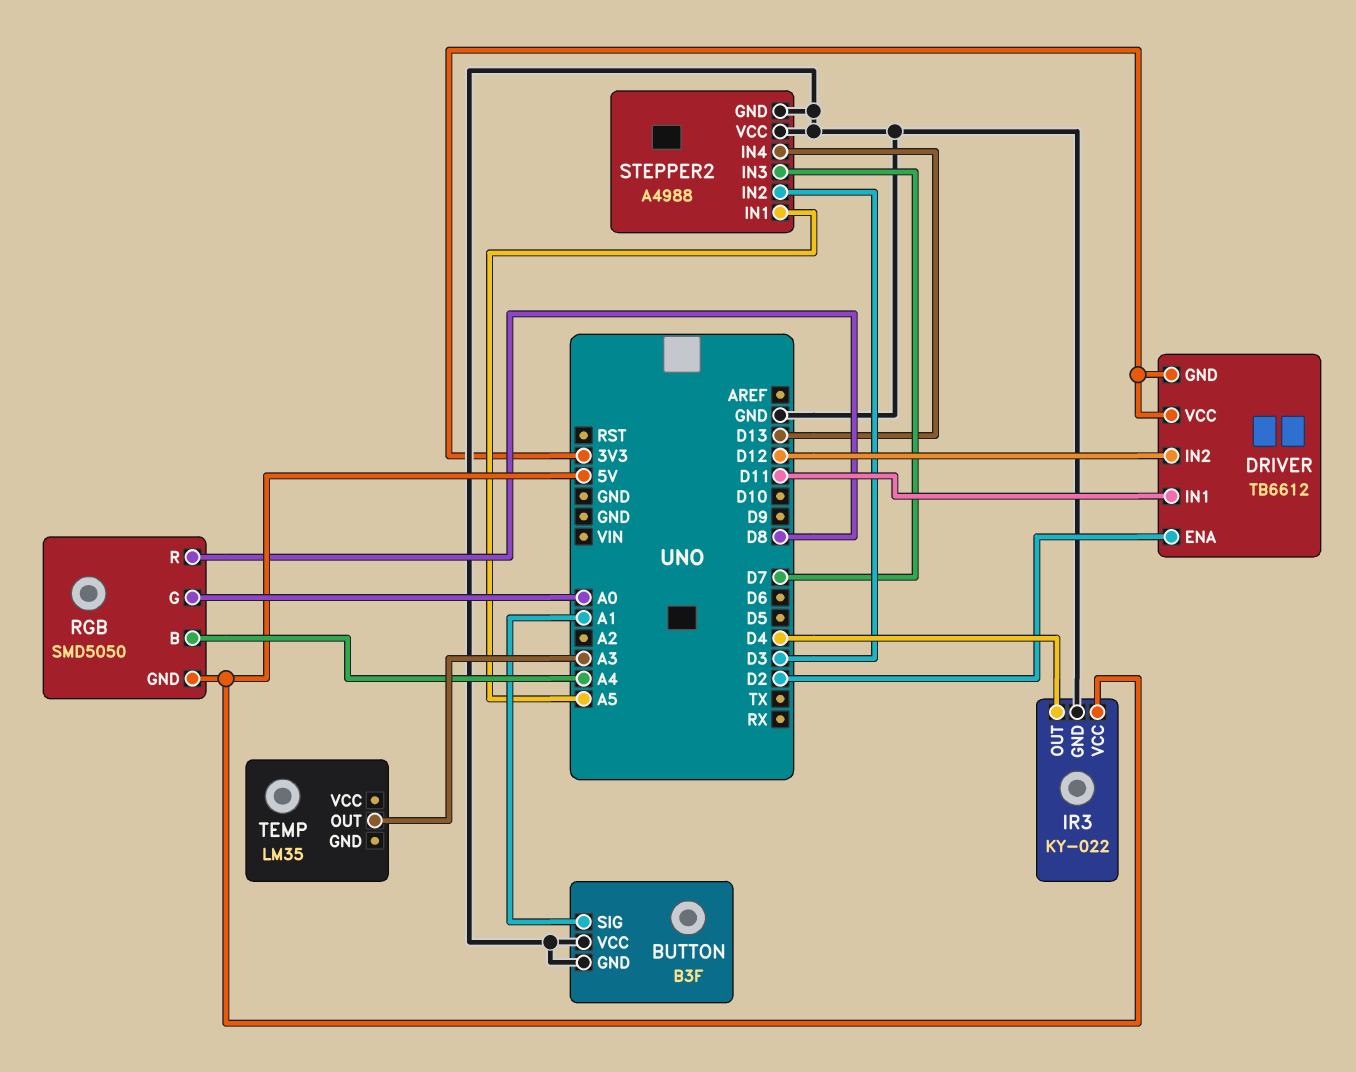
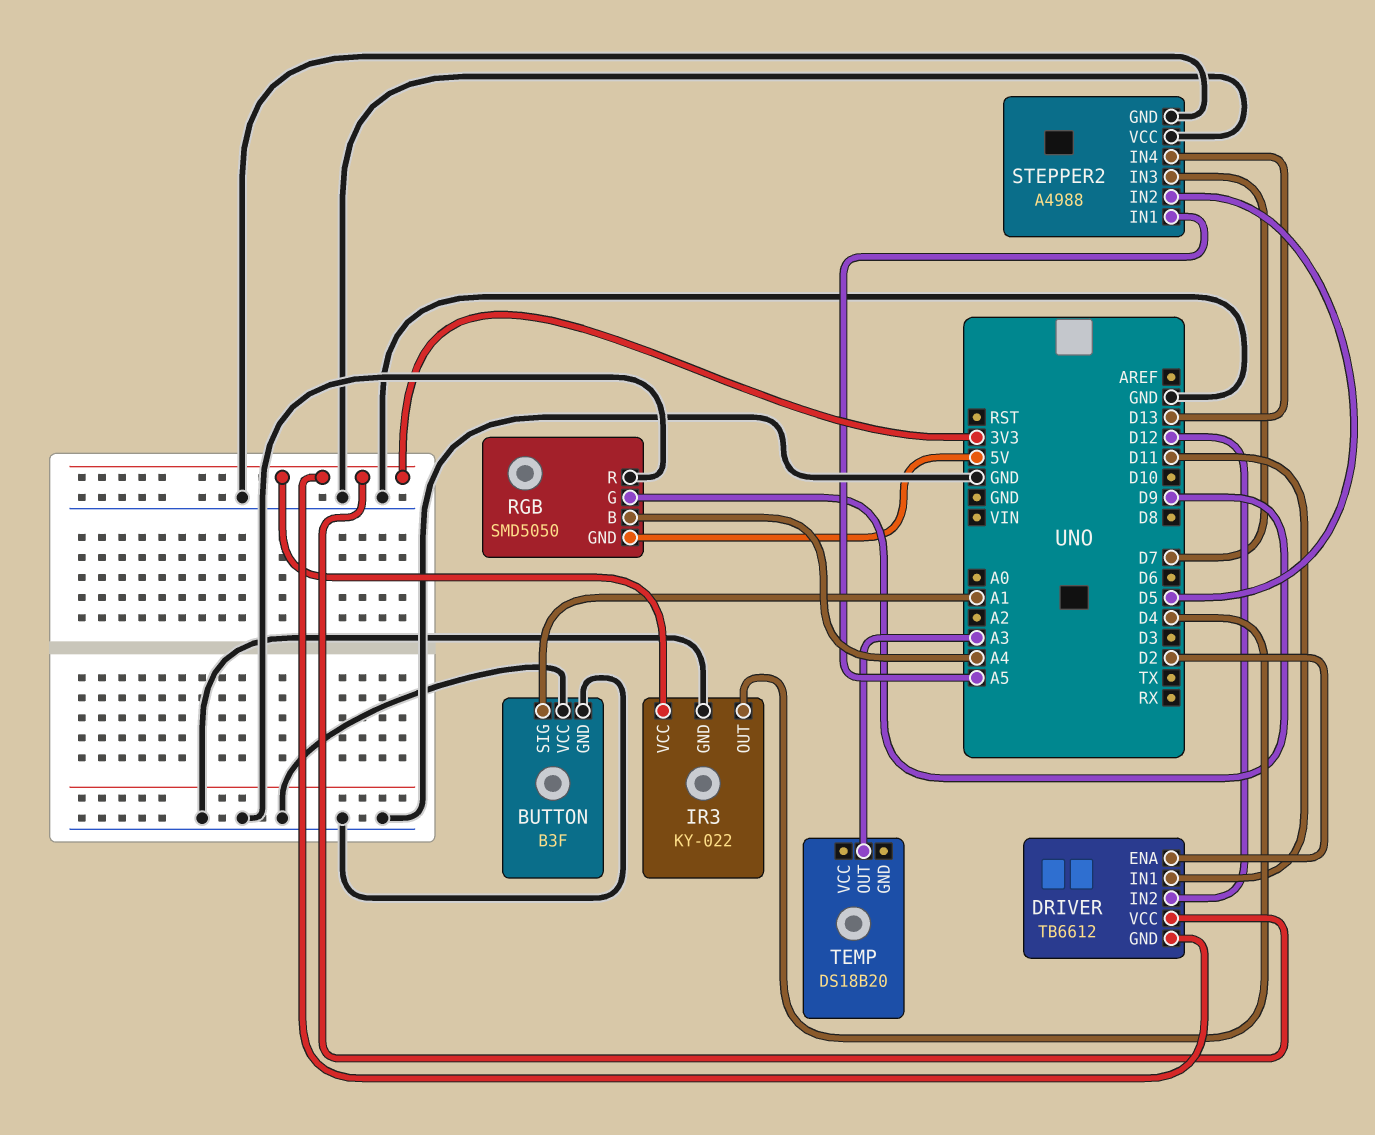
IR3 pin VCC: 5V -> 3V3
RGB pin G: A0 -> D9
RGB pin R: D8 -> GND
STEPPER2 pin IN2: D3 -> D5
TEMP: LM35 -> DS18B20

